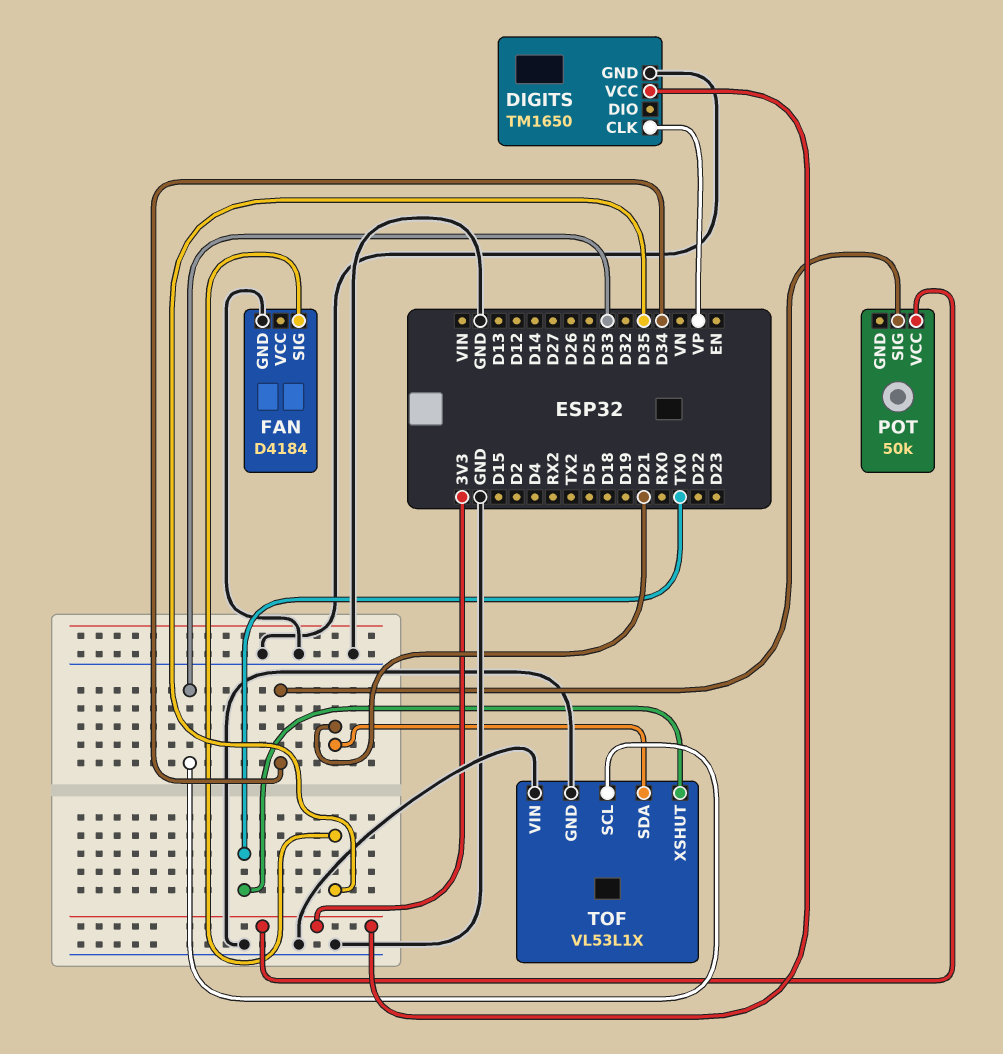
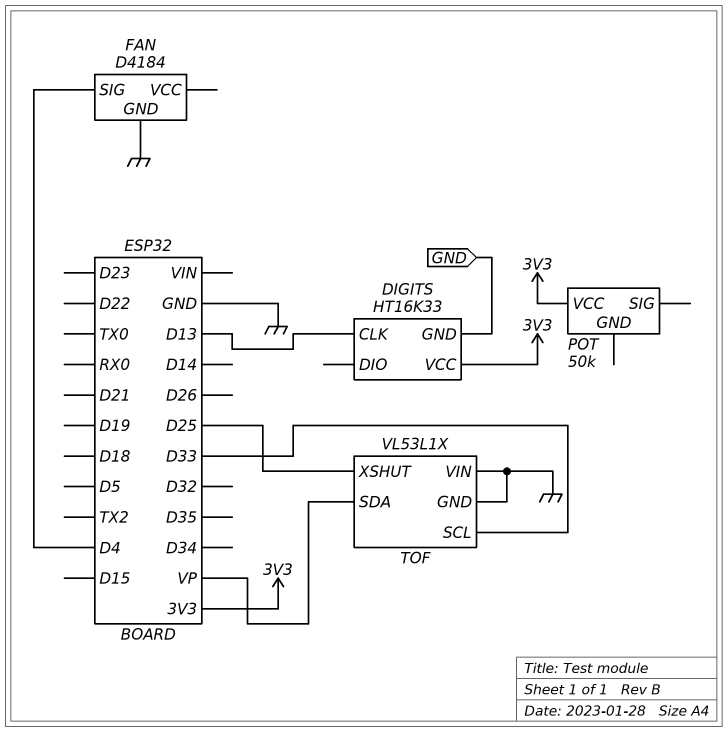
DIGITS: TM1650 -> HT16K33
DIGITS pin CLK: VP -> D13
FAN pin SIG: D35 -> D4
POT pin SIG: D34 -> none
TOF pin SDA: D21 -> VP
TOF pin XSHUT: TX0 -> D25

